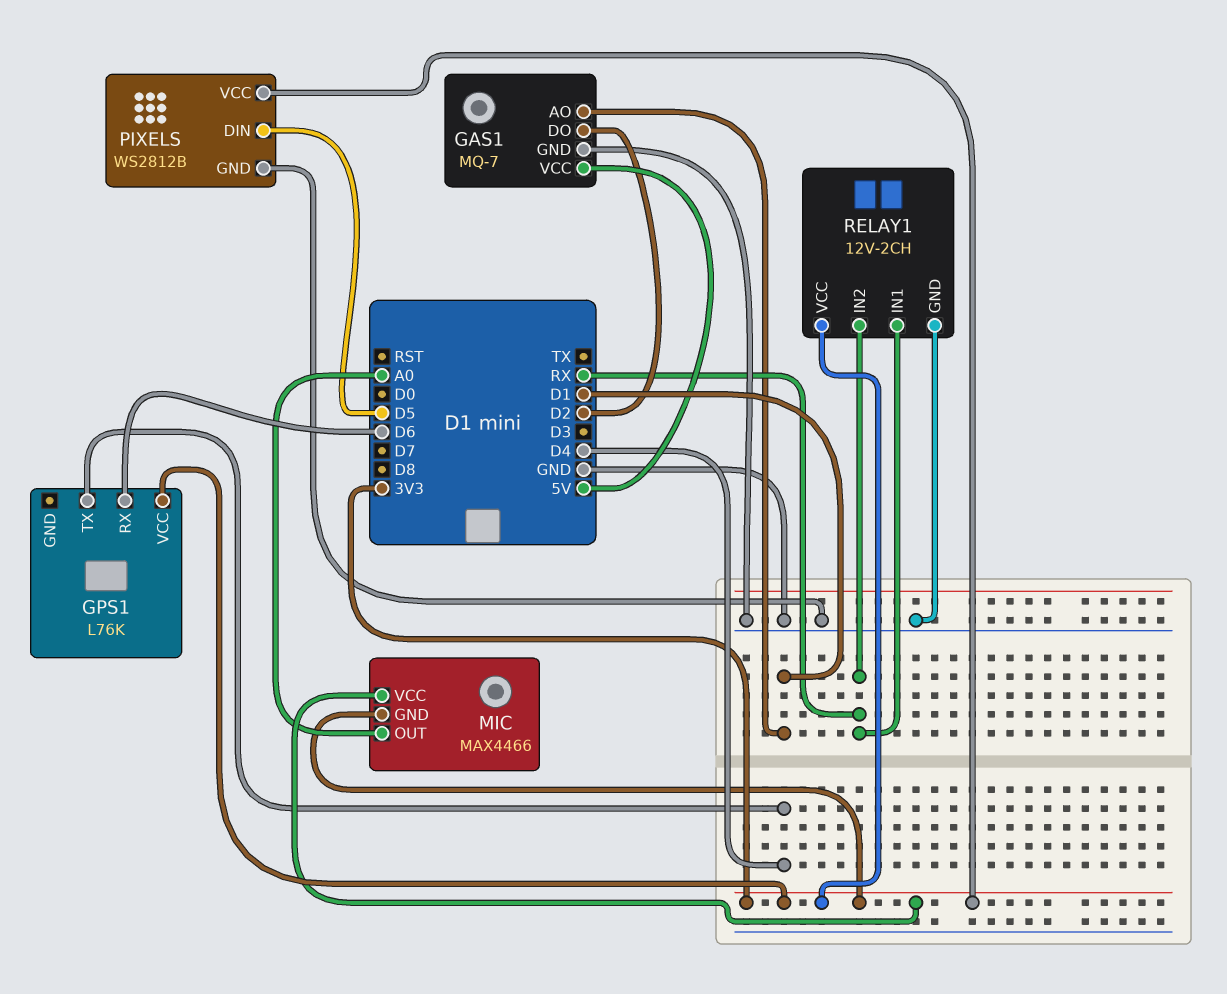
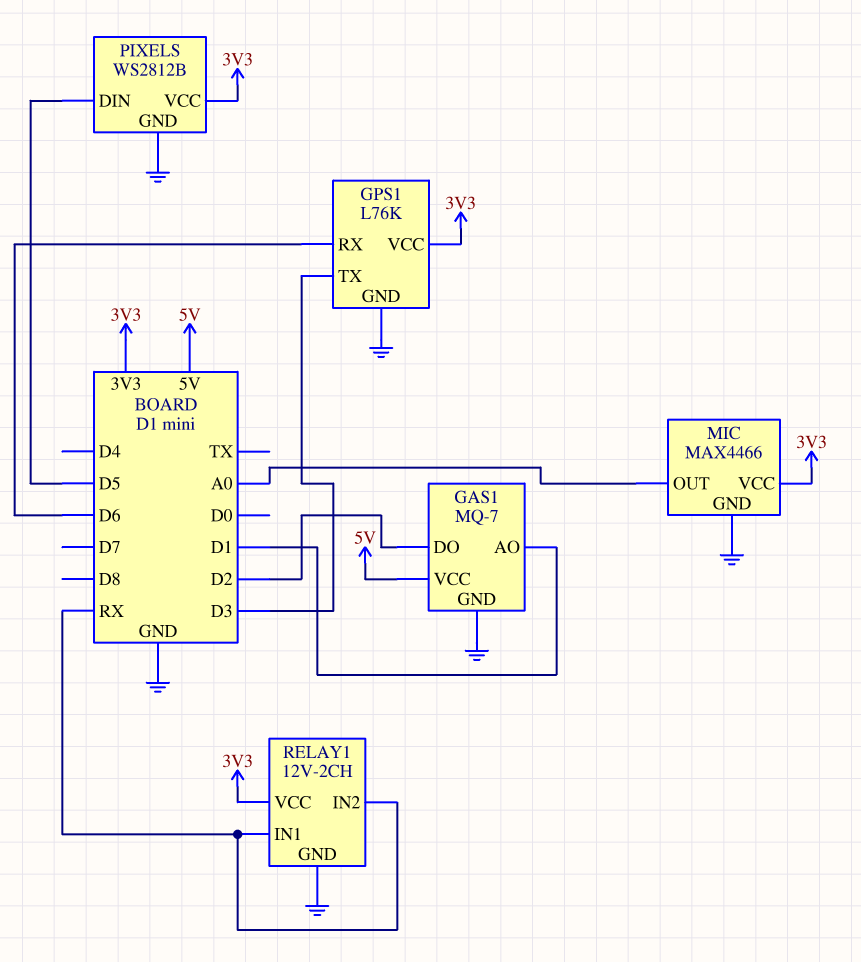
GPS1 pin GND: none -> GND
GPS1 pin TX: D4 -> D3
MIC pin GND: 3V3 -> GND

